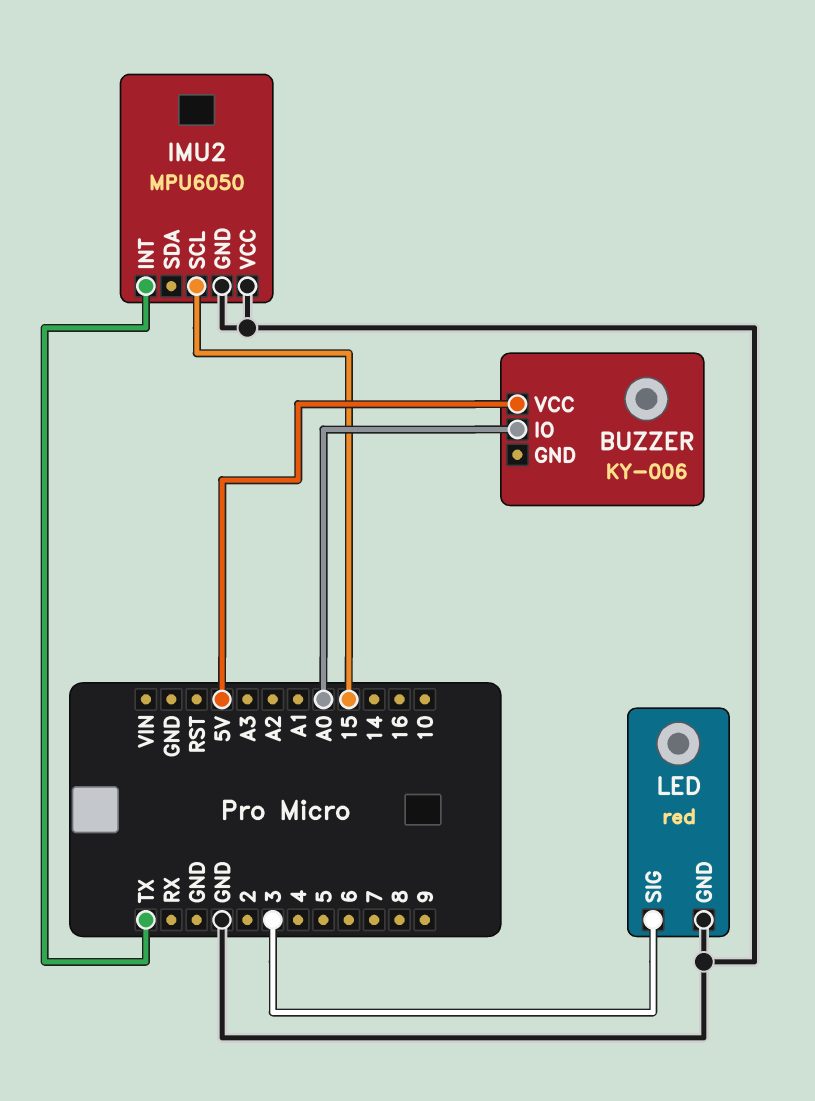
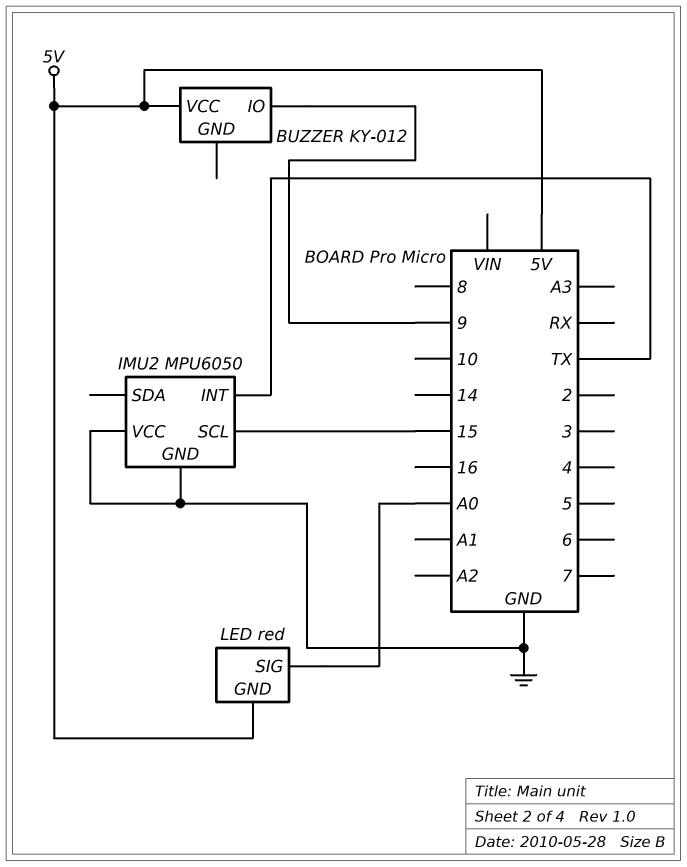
BUZZER: KY-006 -> KY-012
BUZZER pin IO: A0 -> 9
LED pin GND: GND -> 5V
LED pin SIG: 3 -> A0

